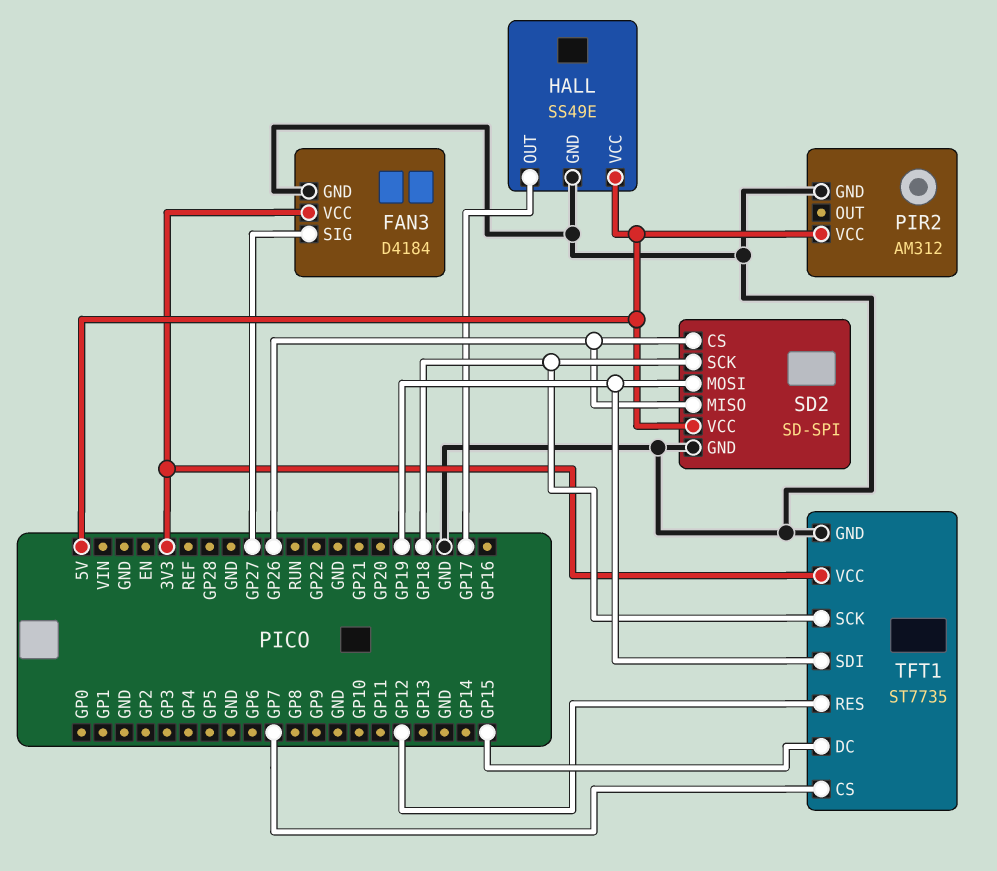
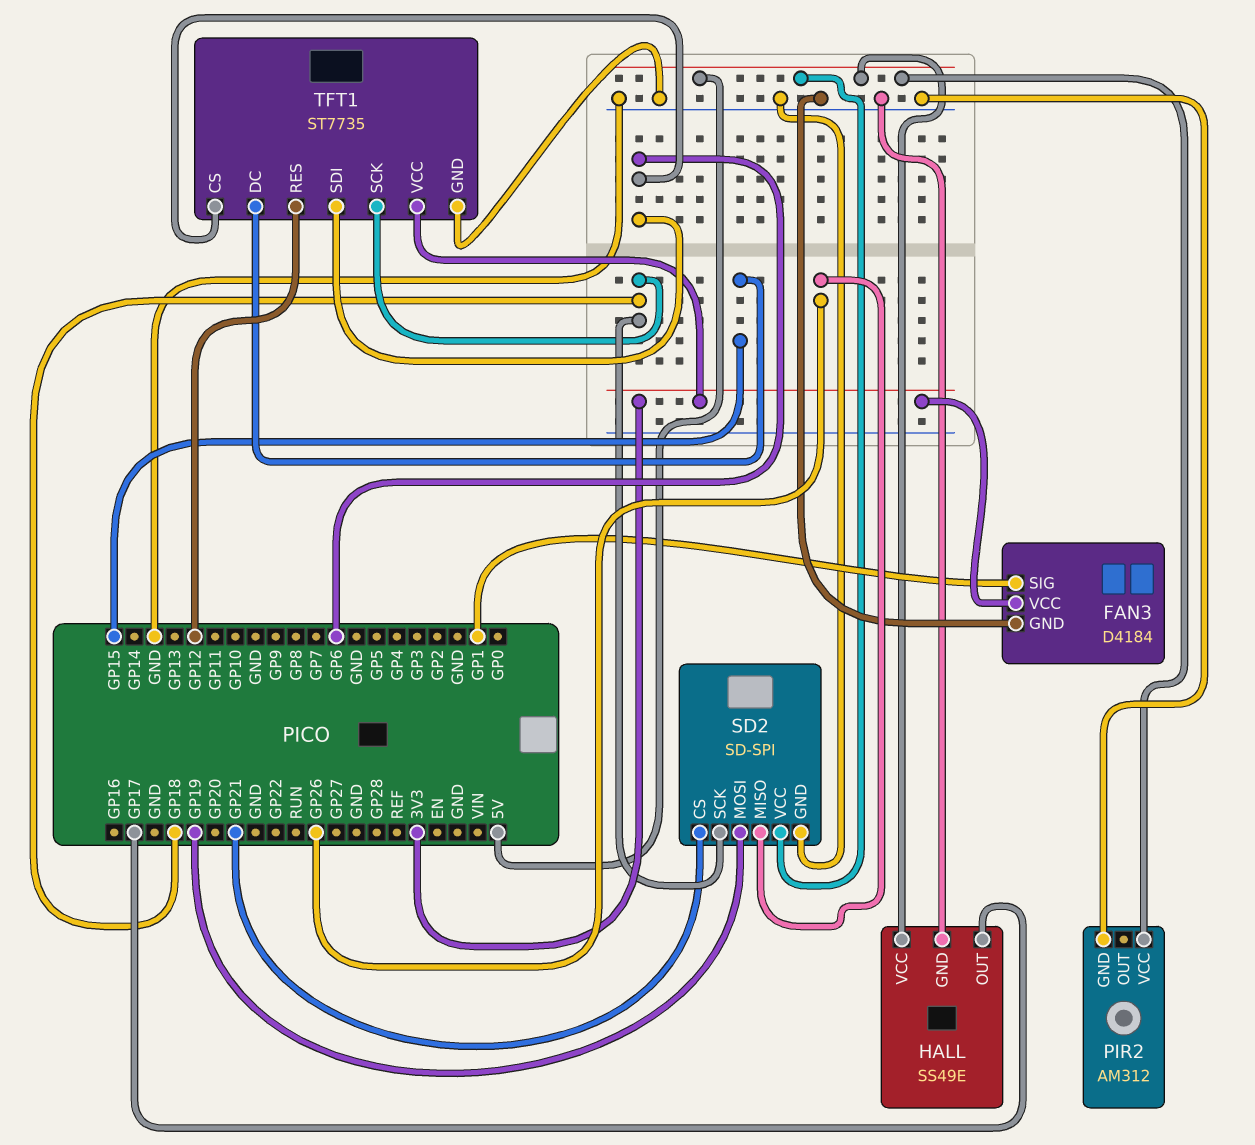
FAN3 pin SIG: GP27 -> GP1
SD2 pin CS: GP26 -> GP21
TFT1 pin CS: GP7 -> GP6
TFT1 pin SDI: GP19 -> GP6

